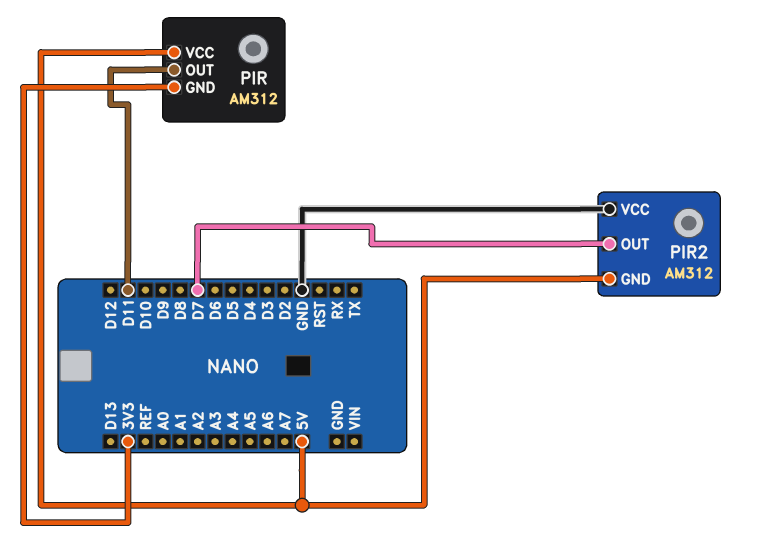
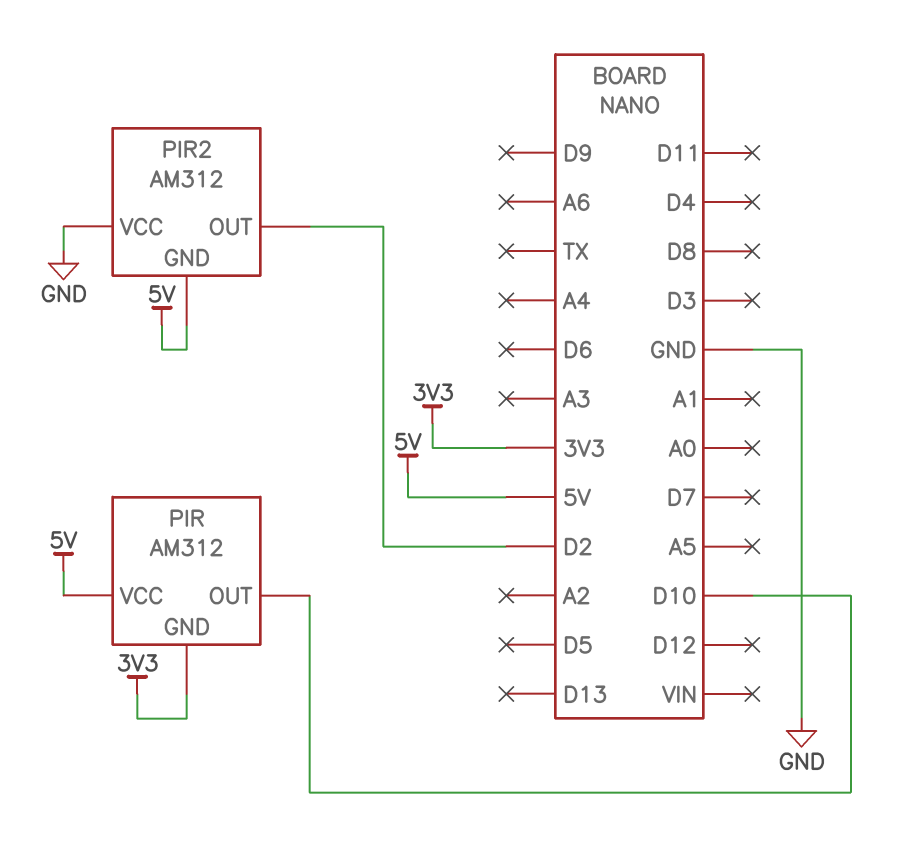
PIR pin OUT: D11 -> D10
PIR2 pin OUT: D7 -> D2

